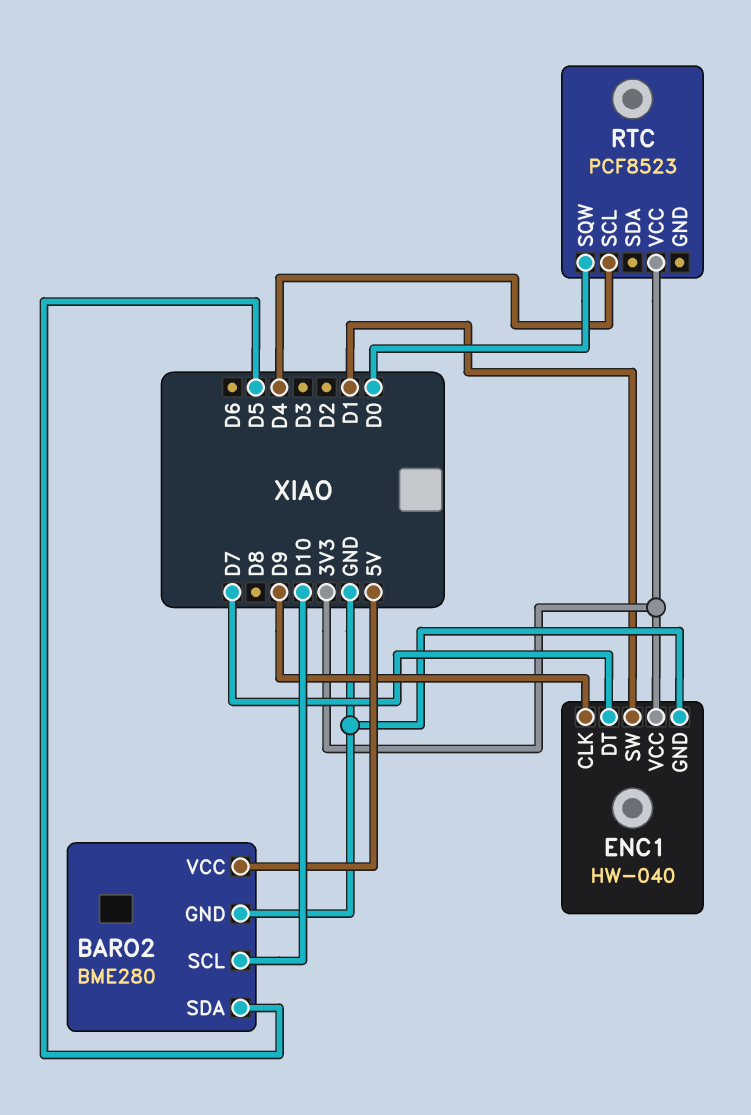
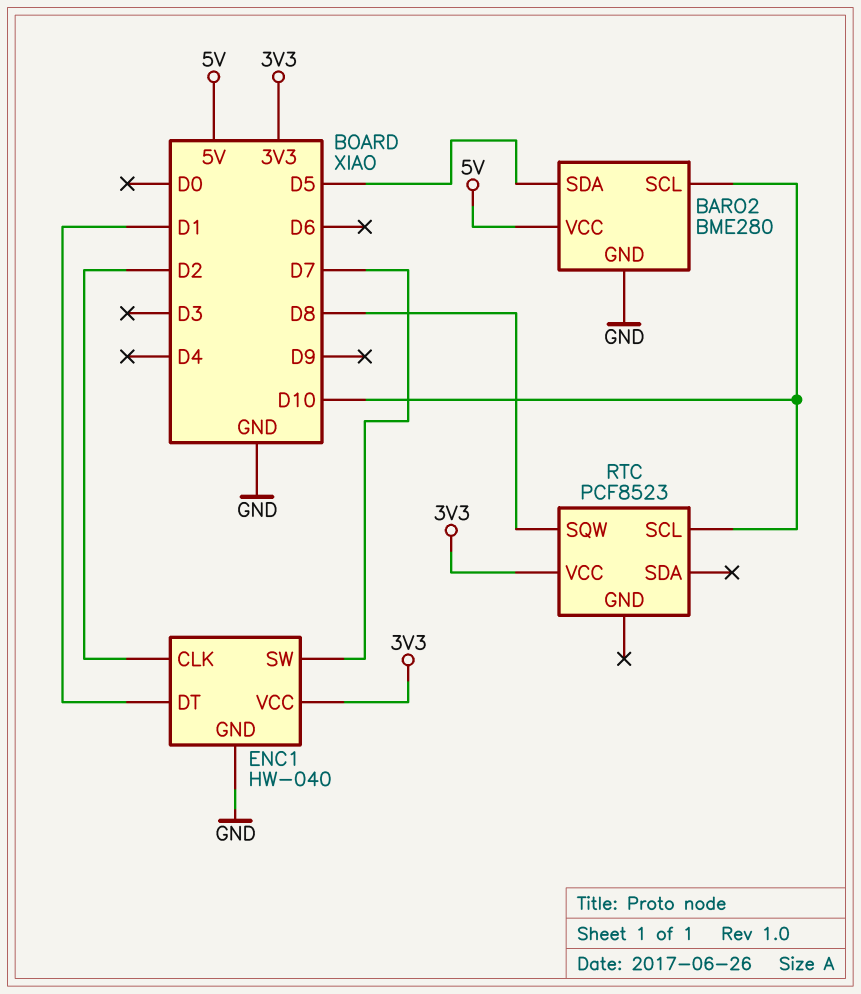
ENC1 pin CLK: D9 -> D2
ENC1 pin DT: D7 -> D1
ENC1 pin SW: D1 -> D7
RTC pin SCL: D4 -> D10
RTC pin SQW: D0 -> D8

